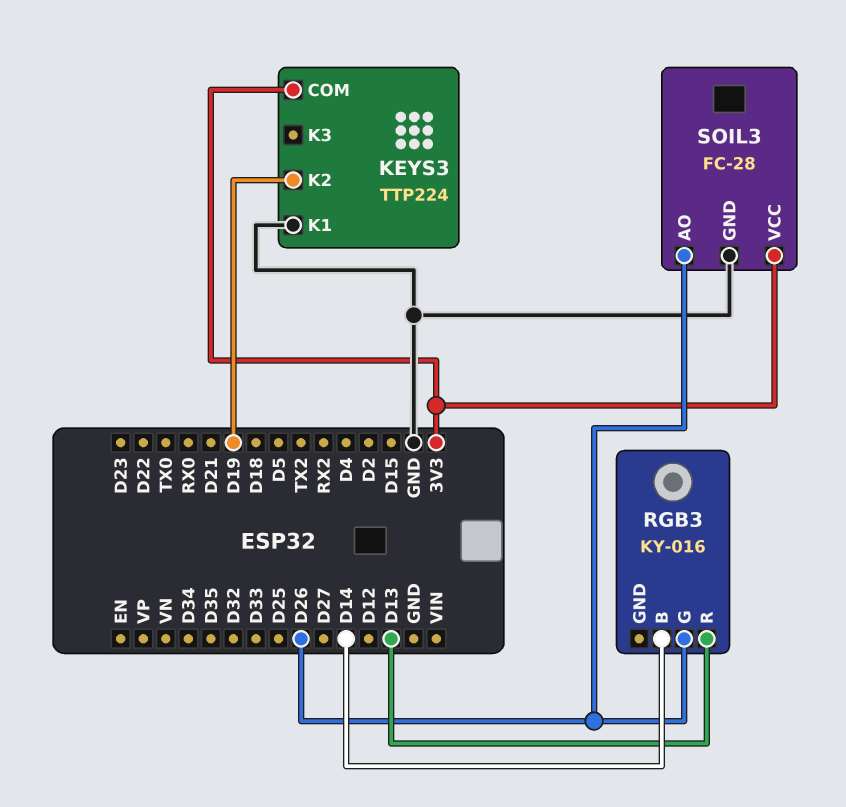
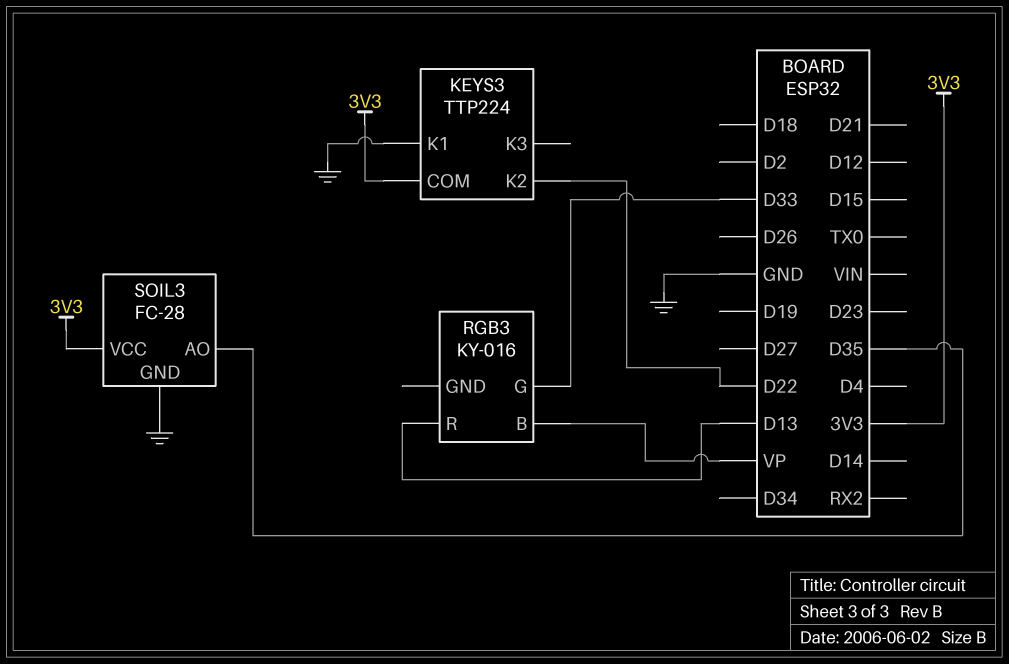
KEYS3 pin K2: D19 -> D22
RGB3 pin B: D14 -> VP
RGB3 pin G: D26 -> D33
SOIL3 pin AO: D26 -> D35

